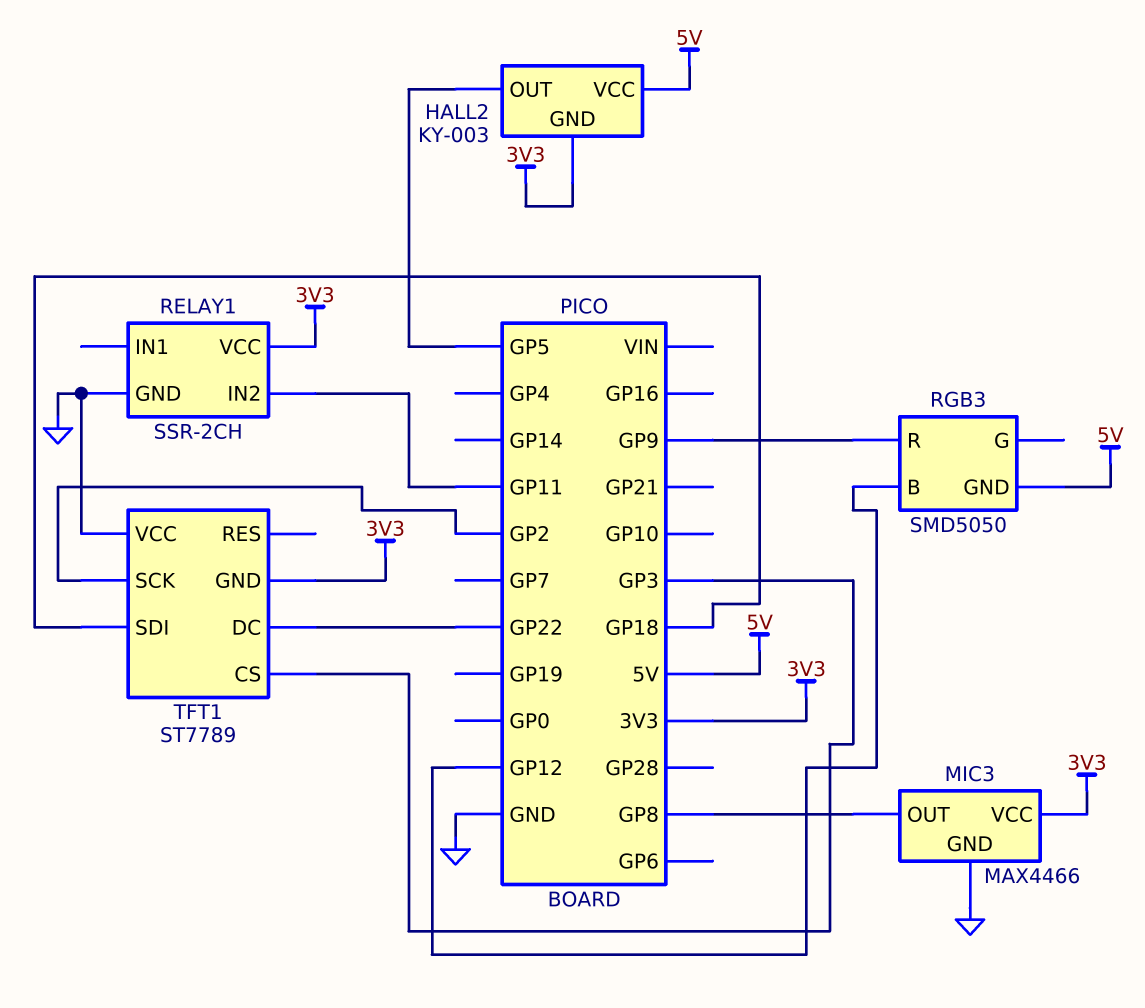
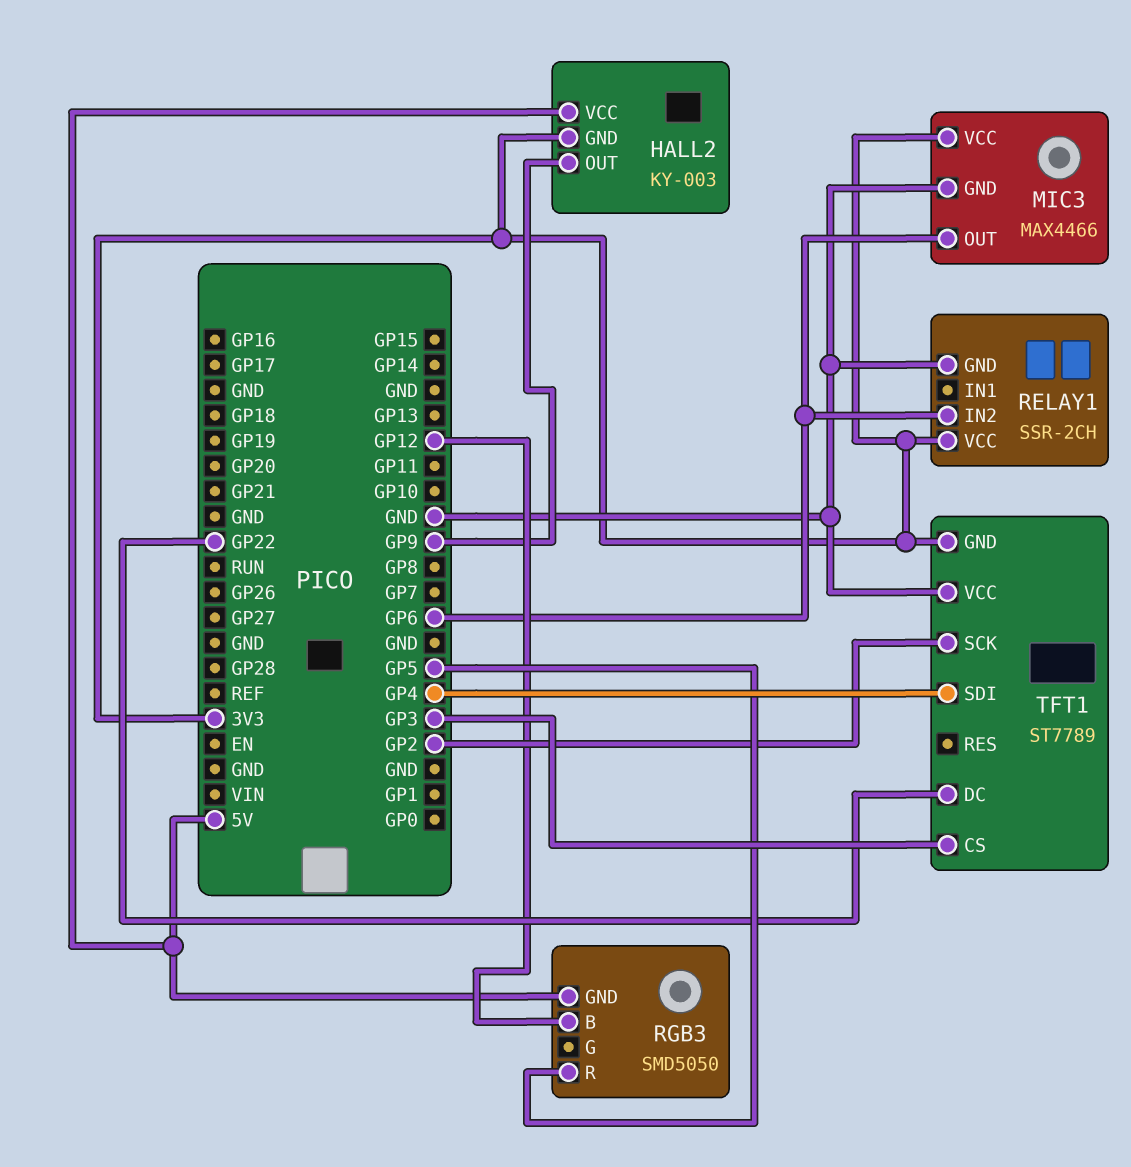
HALL2 pin OUT: GP5 -> GP9
MIC3 pin OUT: GP8 -> GP6
RELAY1 pin IN2: GP11 -> GP6
RGB3 pin R: GP9 -> GP5
TFT1 pin SDI: GP18 -> GP4

